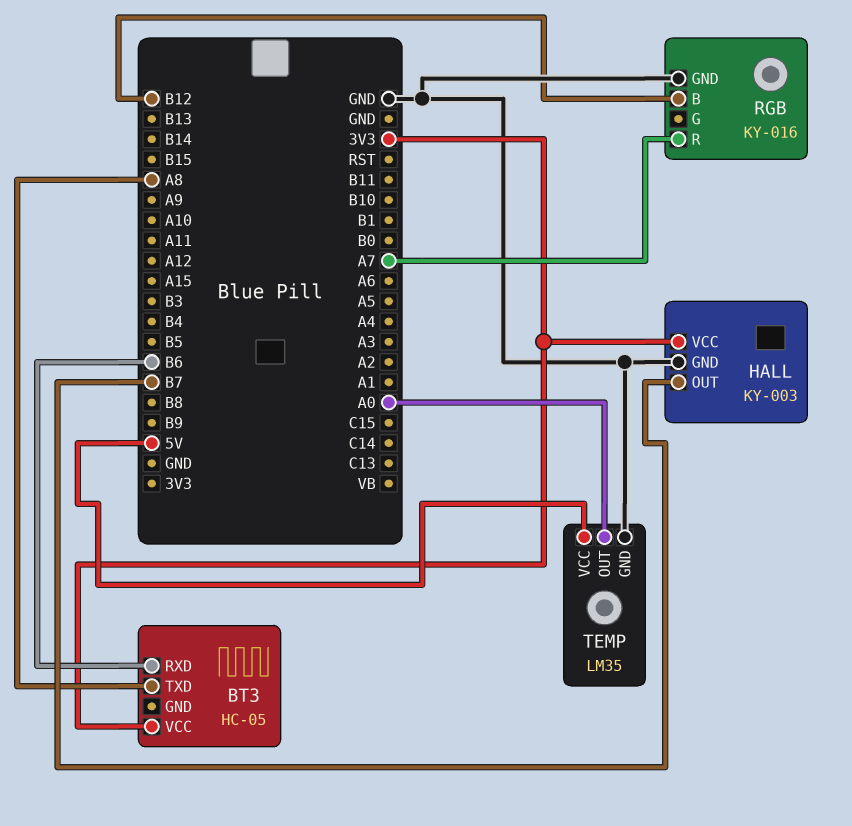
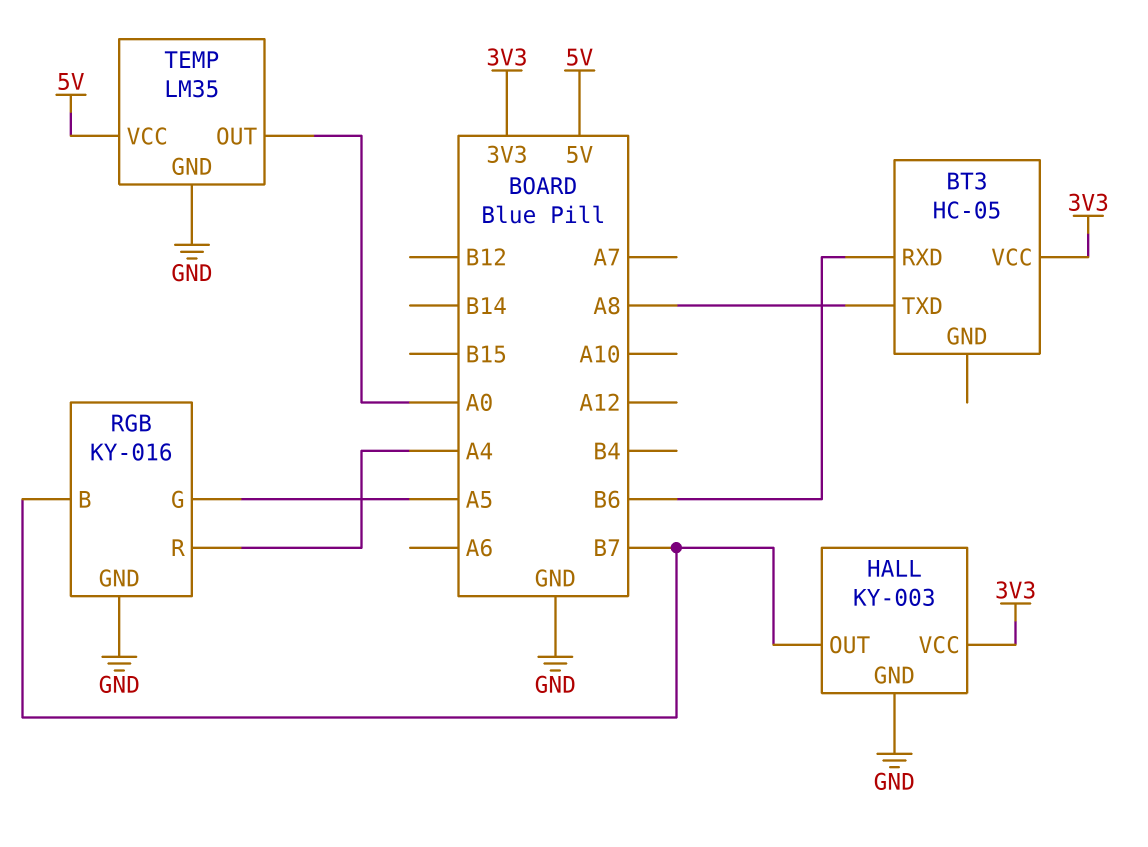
RGB pin B: B12 -> B7
RGB pin G: none -> A5
RGB pin R: A7 -> A4

